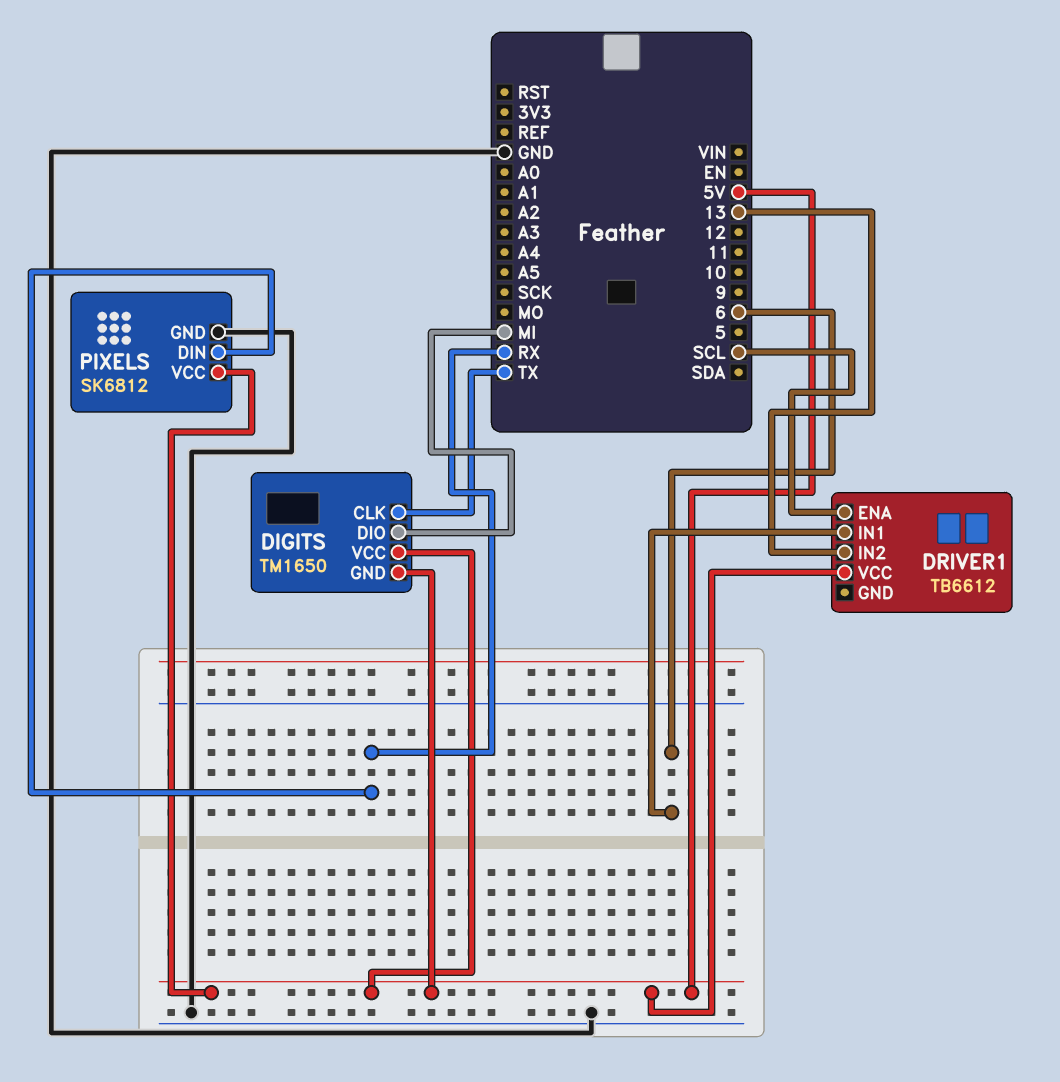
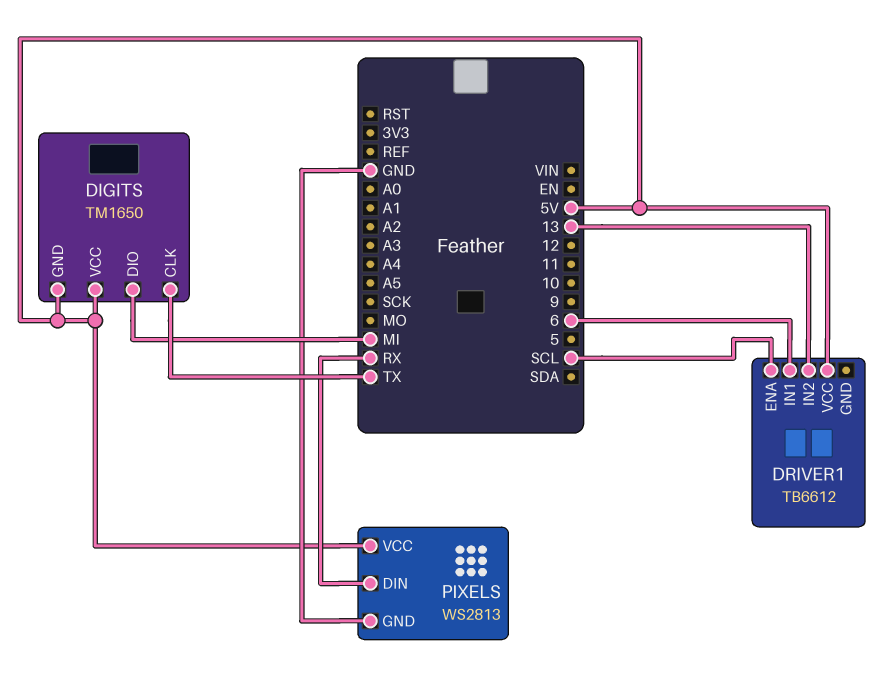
PIXELS: SK6812 -> WS2813

